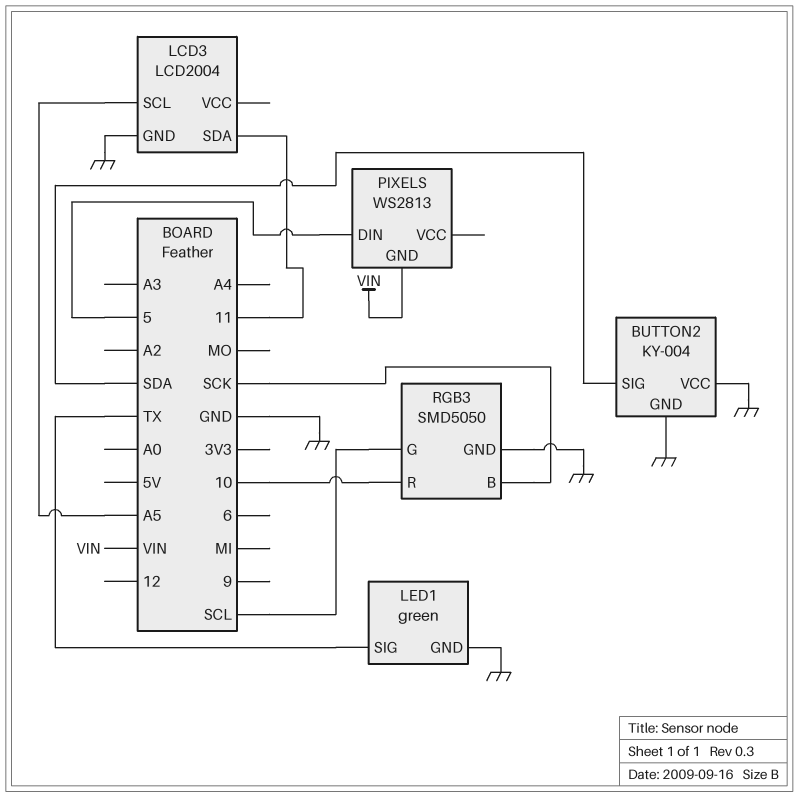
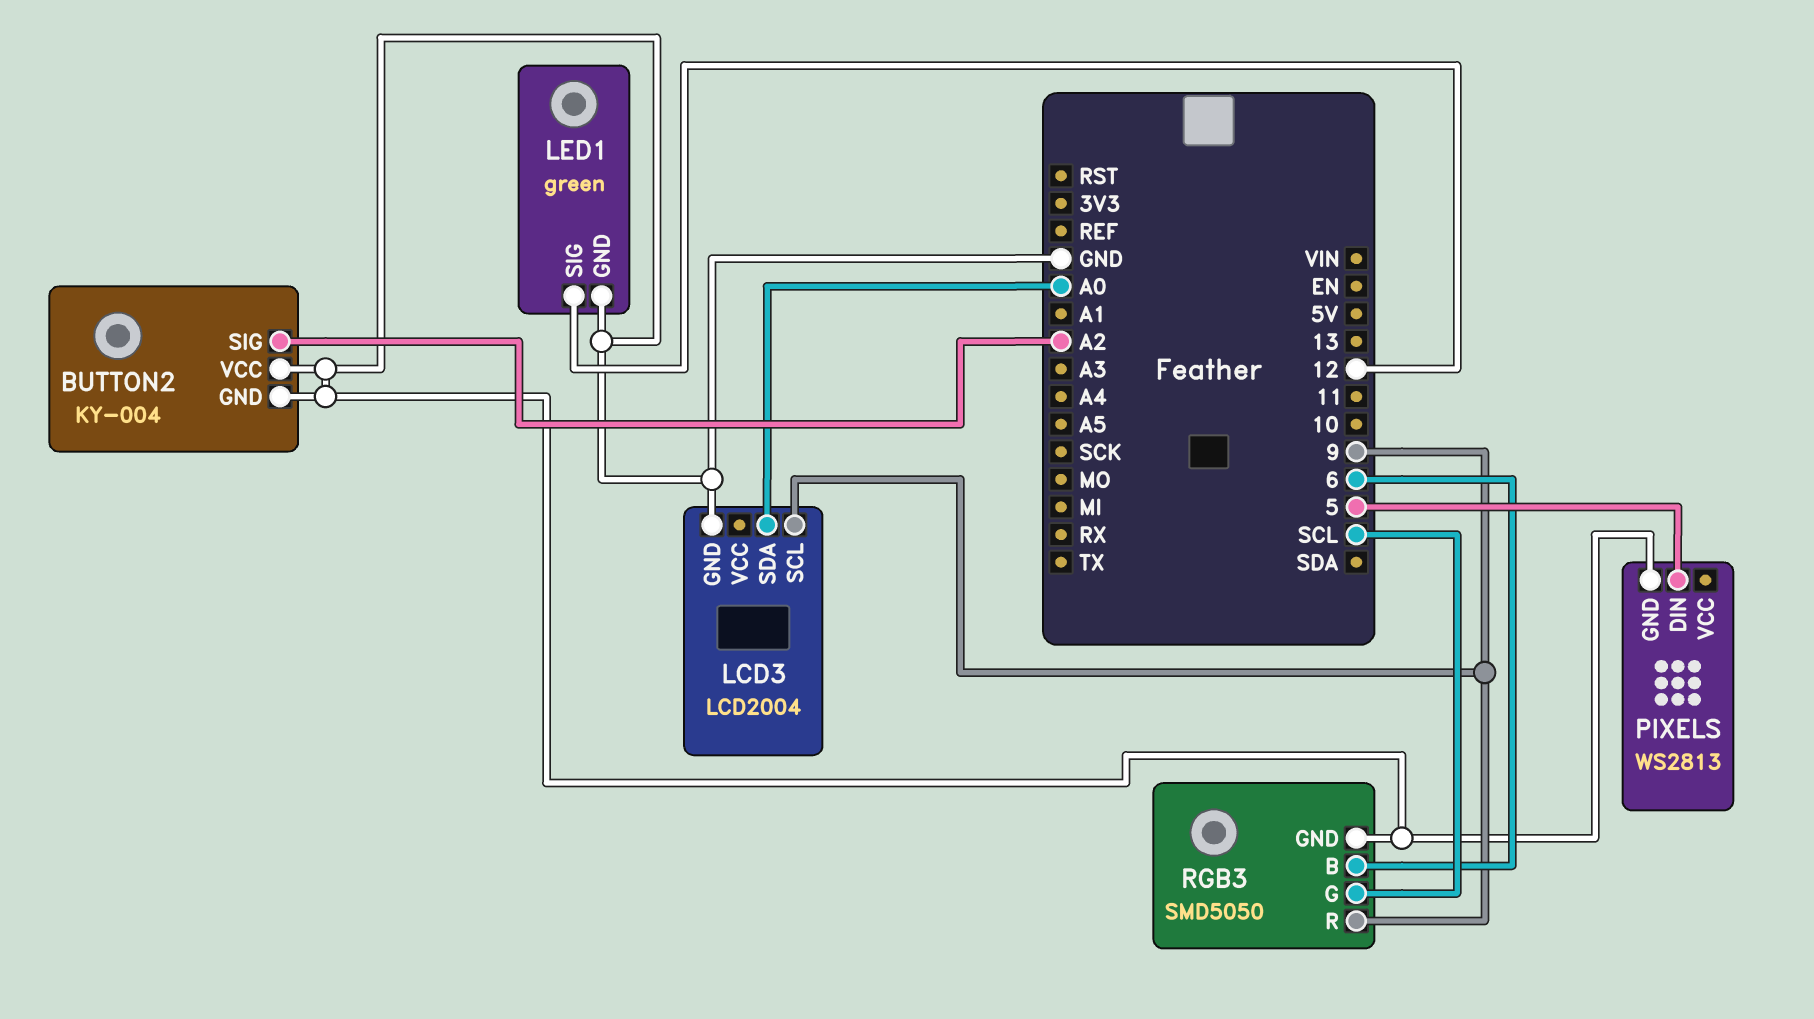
BUTTON2 pin SIG: SDA -> A2
LCD3 pin SCL: A5 -> 9
LCD3 pin SDA: 11 -> A0
LED1 pin SIG: TX -> 12
PIXELS pin GND: VIN -> GND
RGB3 pin B: SCK -> 6
RGB3 pin R: 10 -> 9

